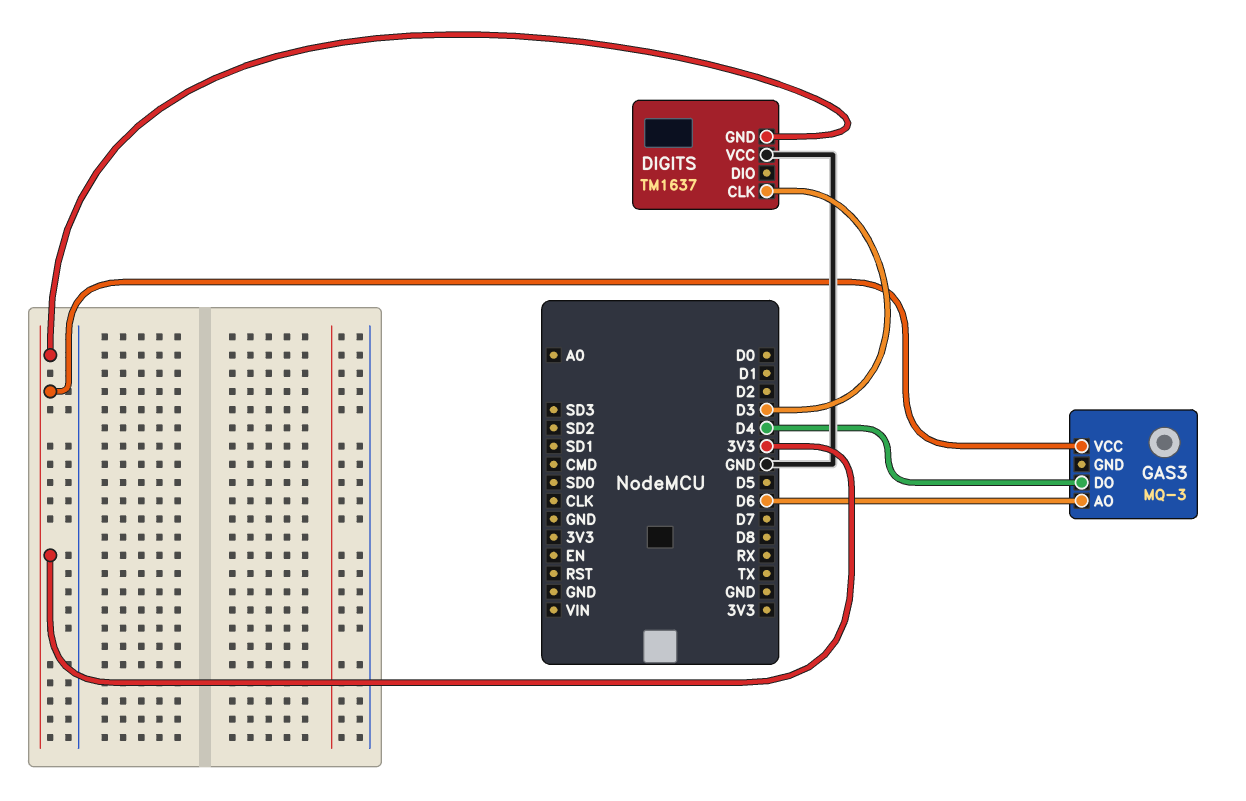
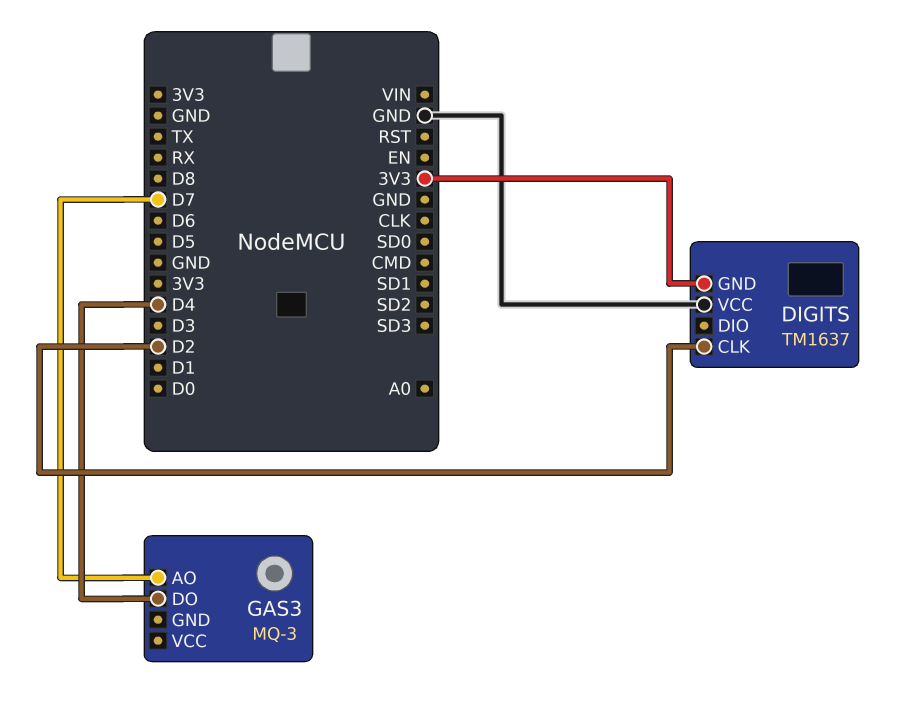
DIGITS pin CLK: D3 -> D2
GAS3 pin AO: D6 -> D7
GAS3 pin VCC: 3V3 -> none

